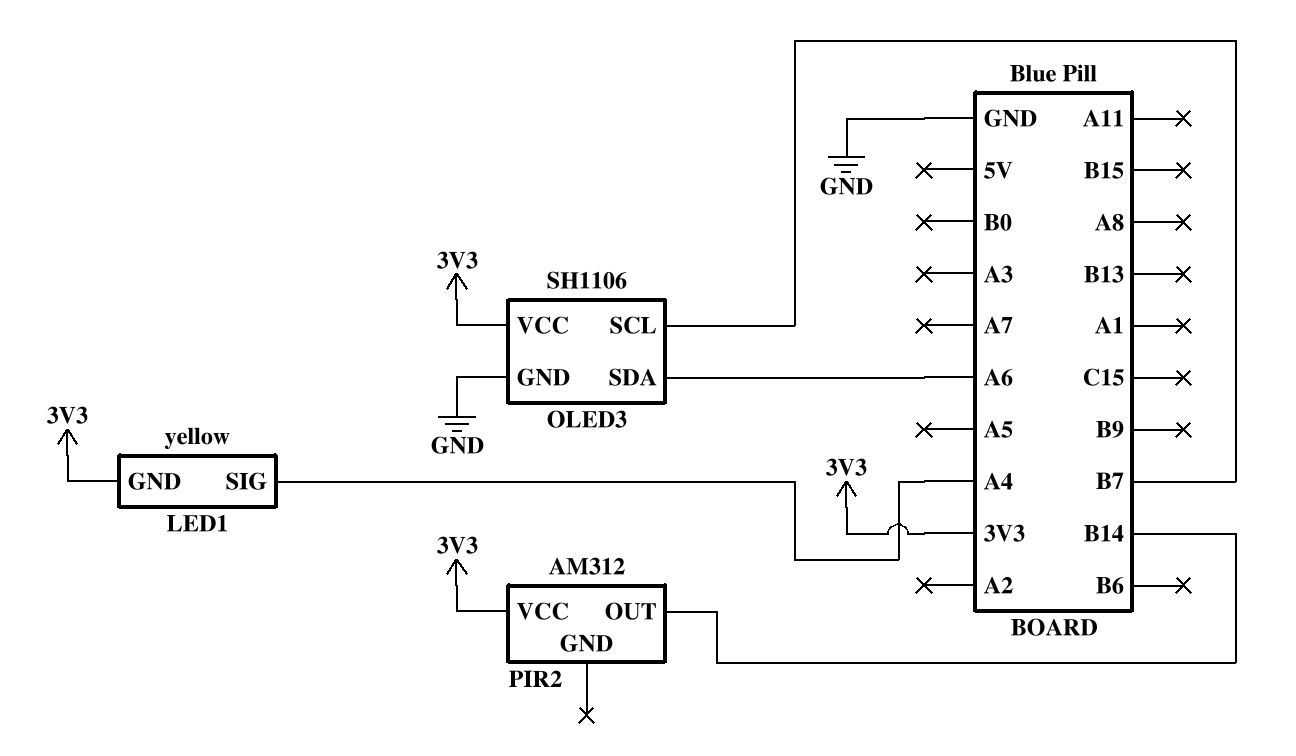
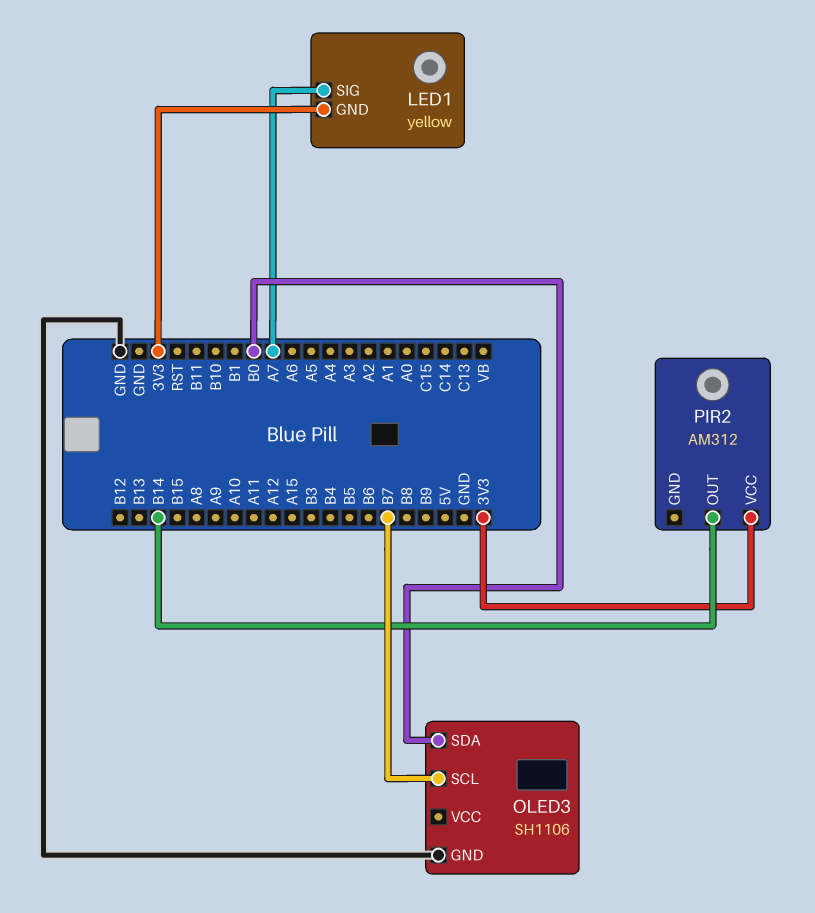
LED1 pin SIG: A4 -> A7
OLED3 pin SDA: A6 -> B0
OLED3 pin VCC: 3V3 -> none

